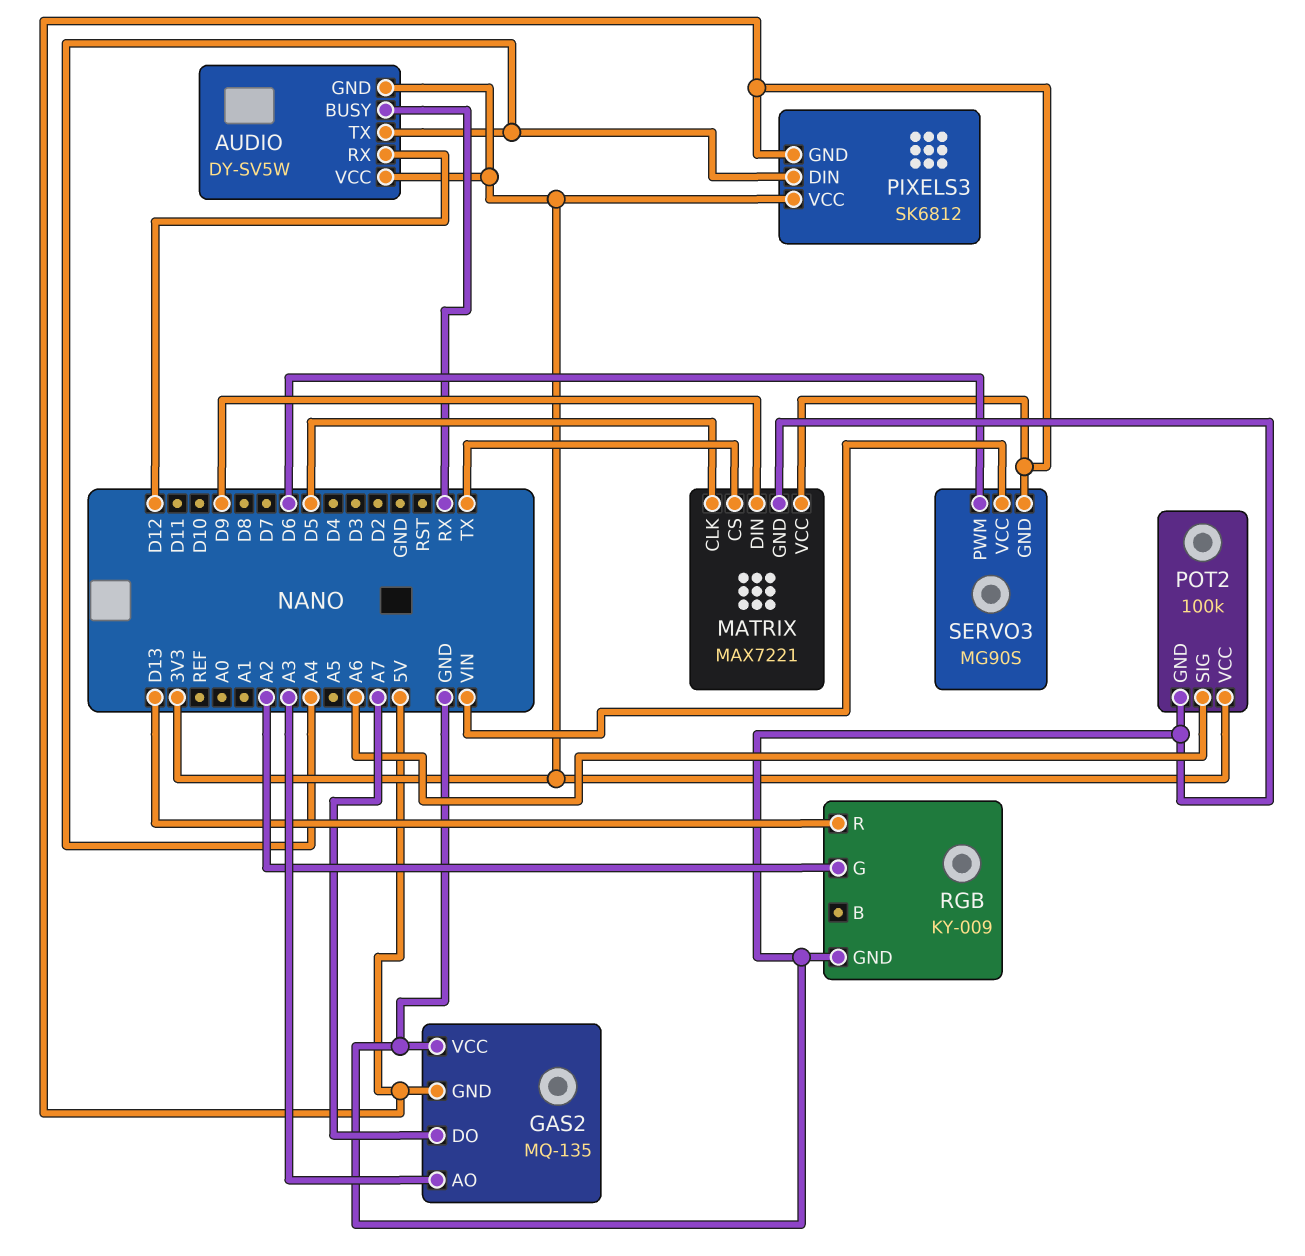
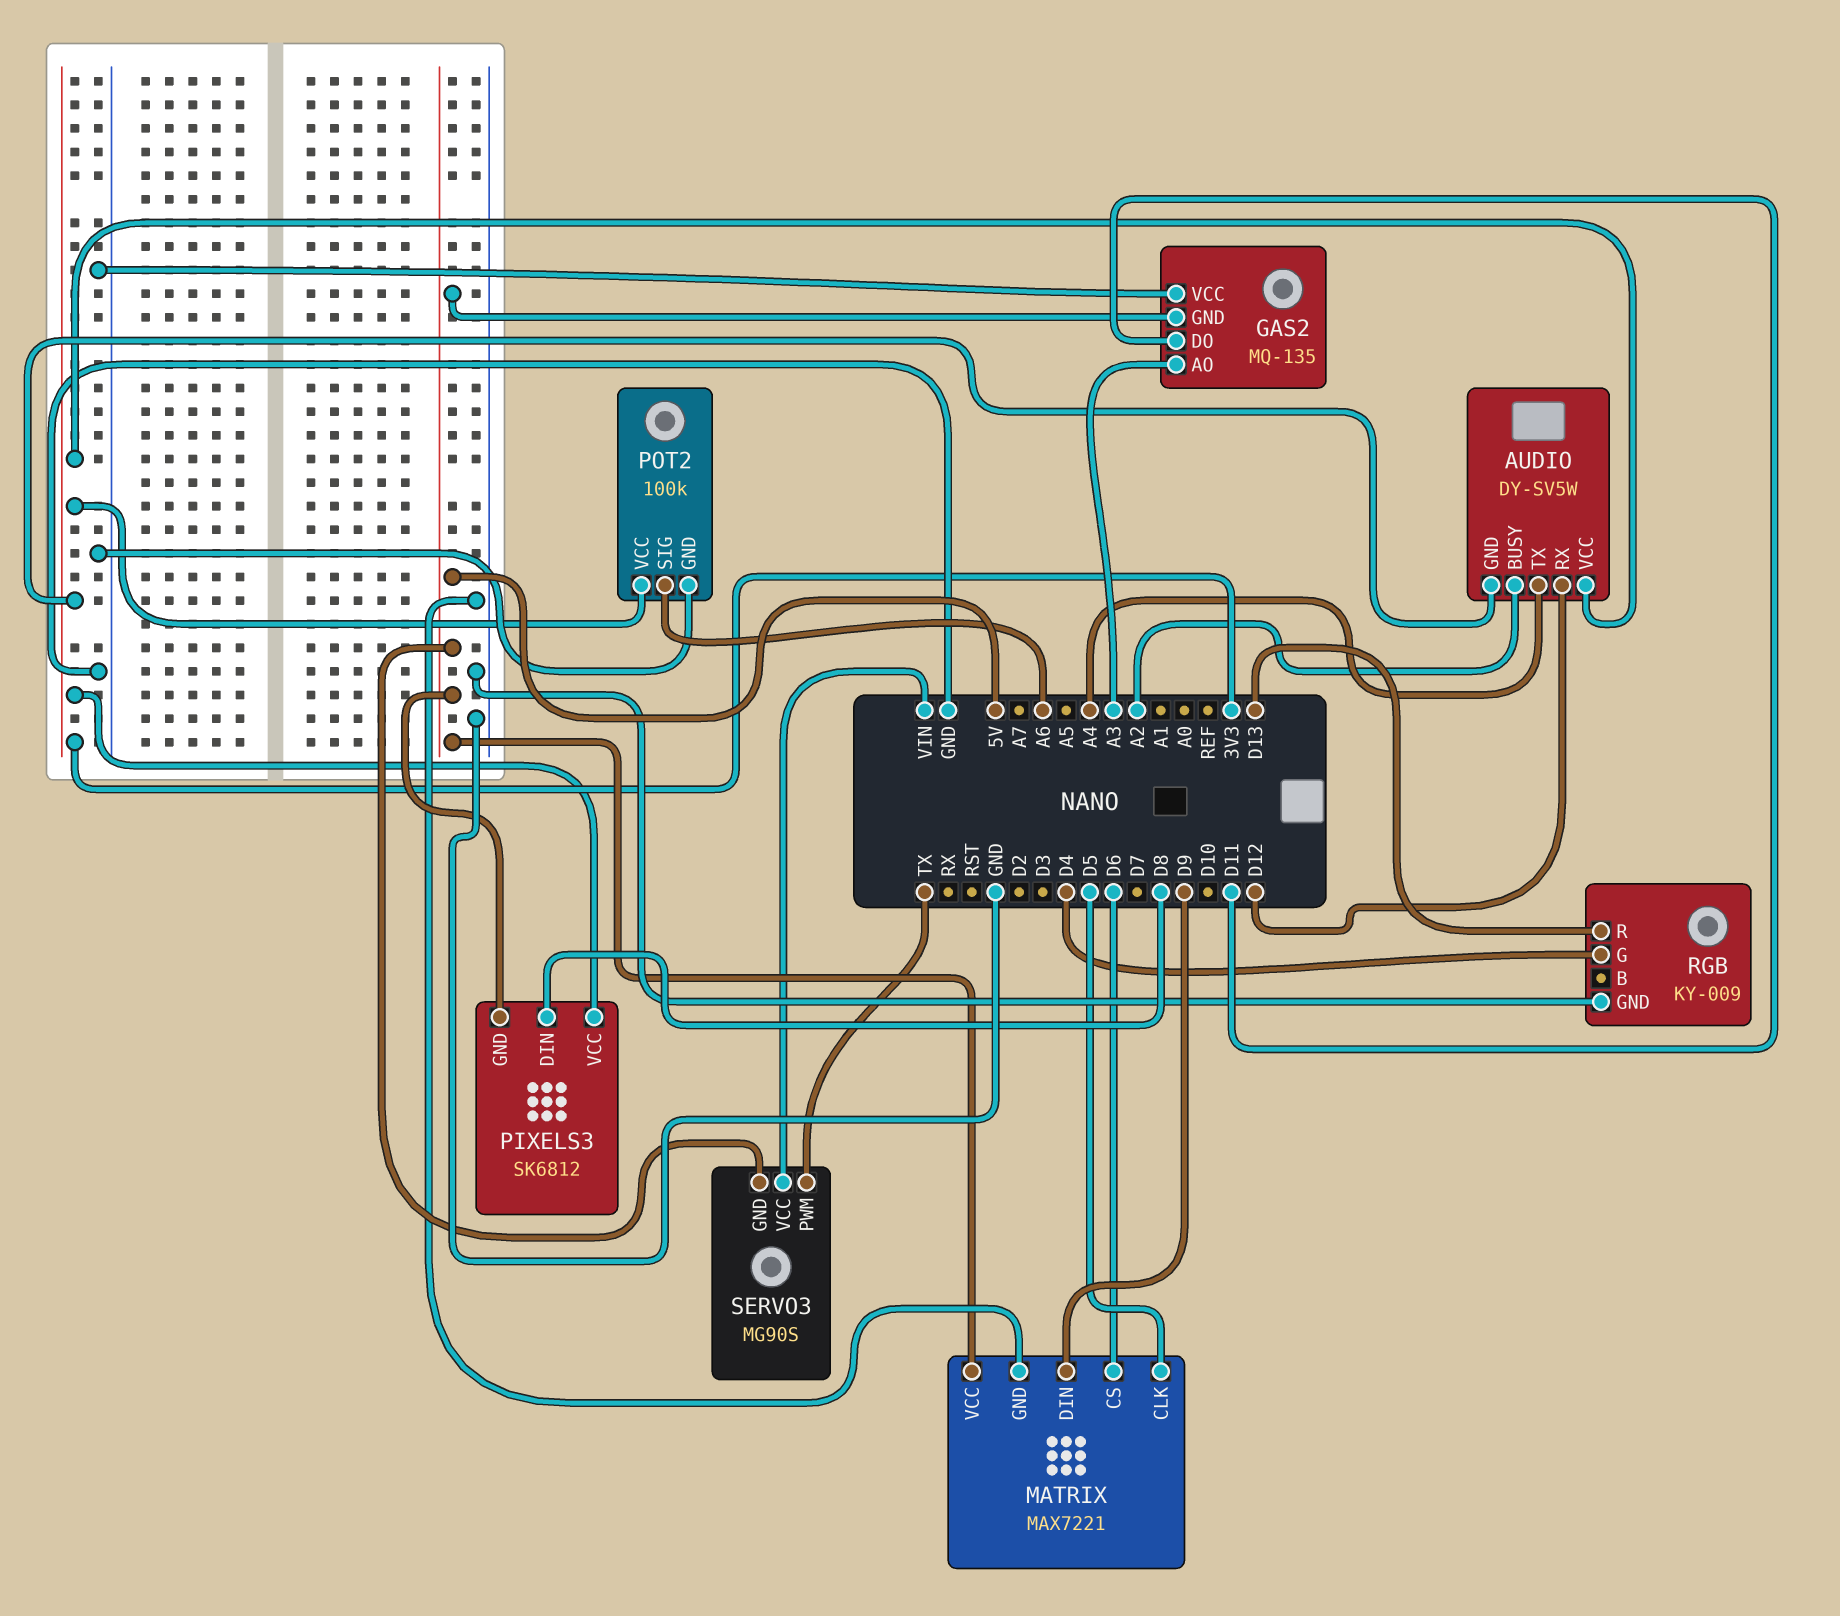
AUDIO pin BUSY: RX -> A2
GAS2 pin DO: A7 -> D11
MATRIX pin CS: TX -> D6
PIXELS3 pin DIN: A4 -> D8
RGB pin G: A2 -> D4
SERVO3 pin PWM: D6 -> TX

